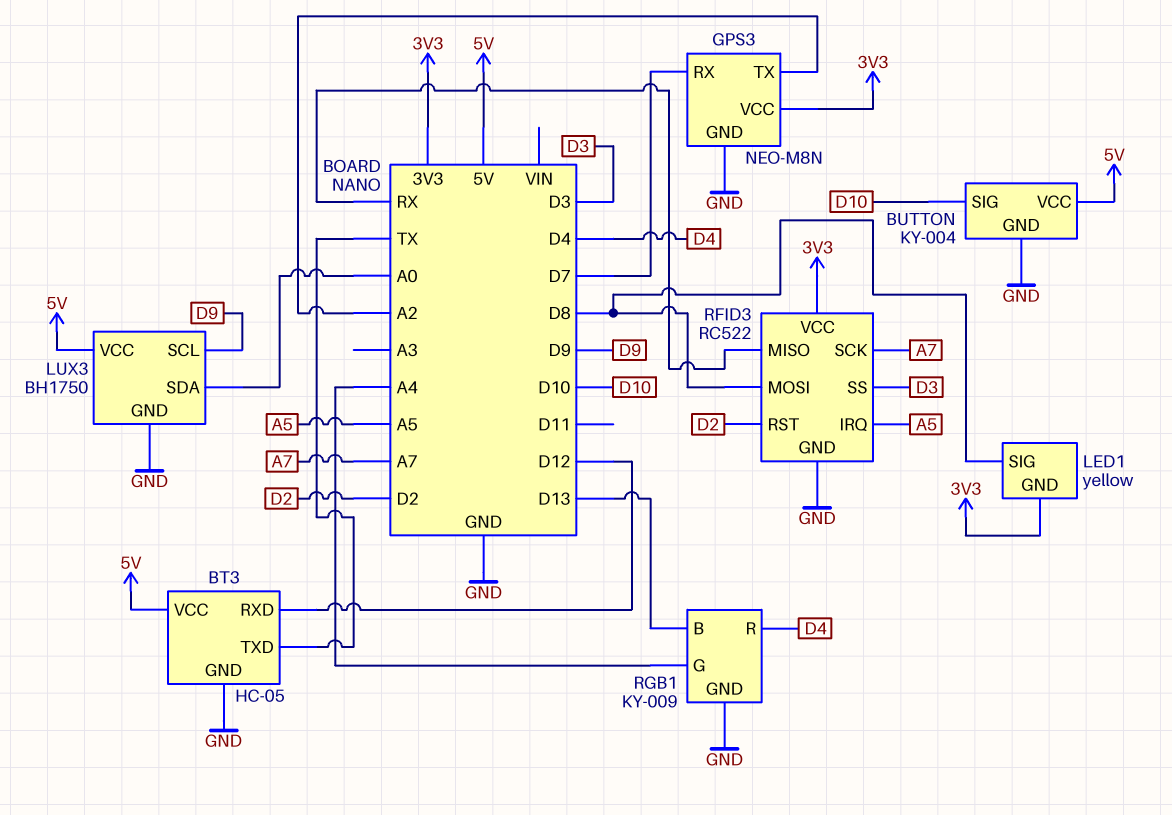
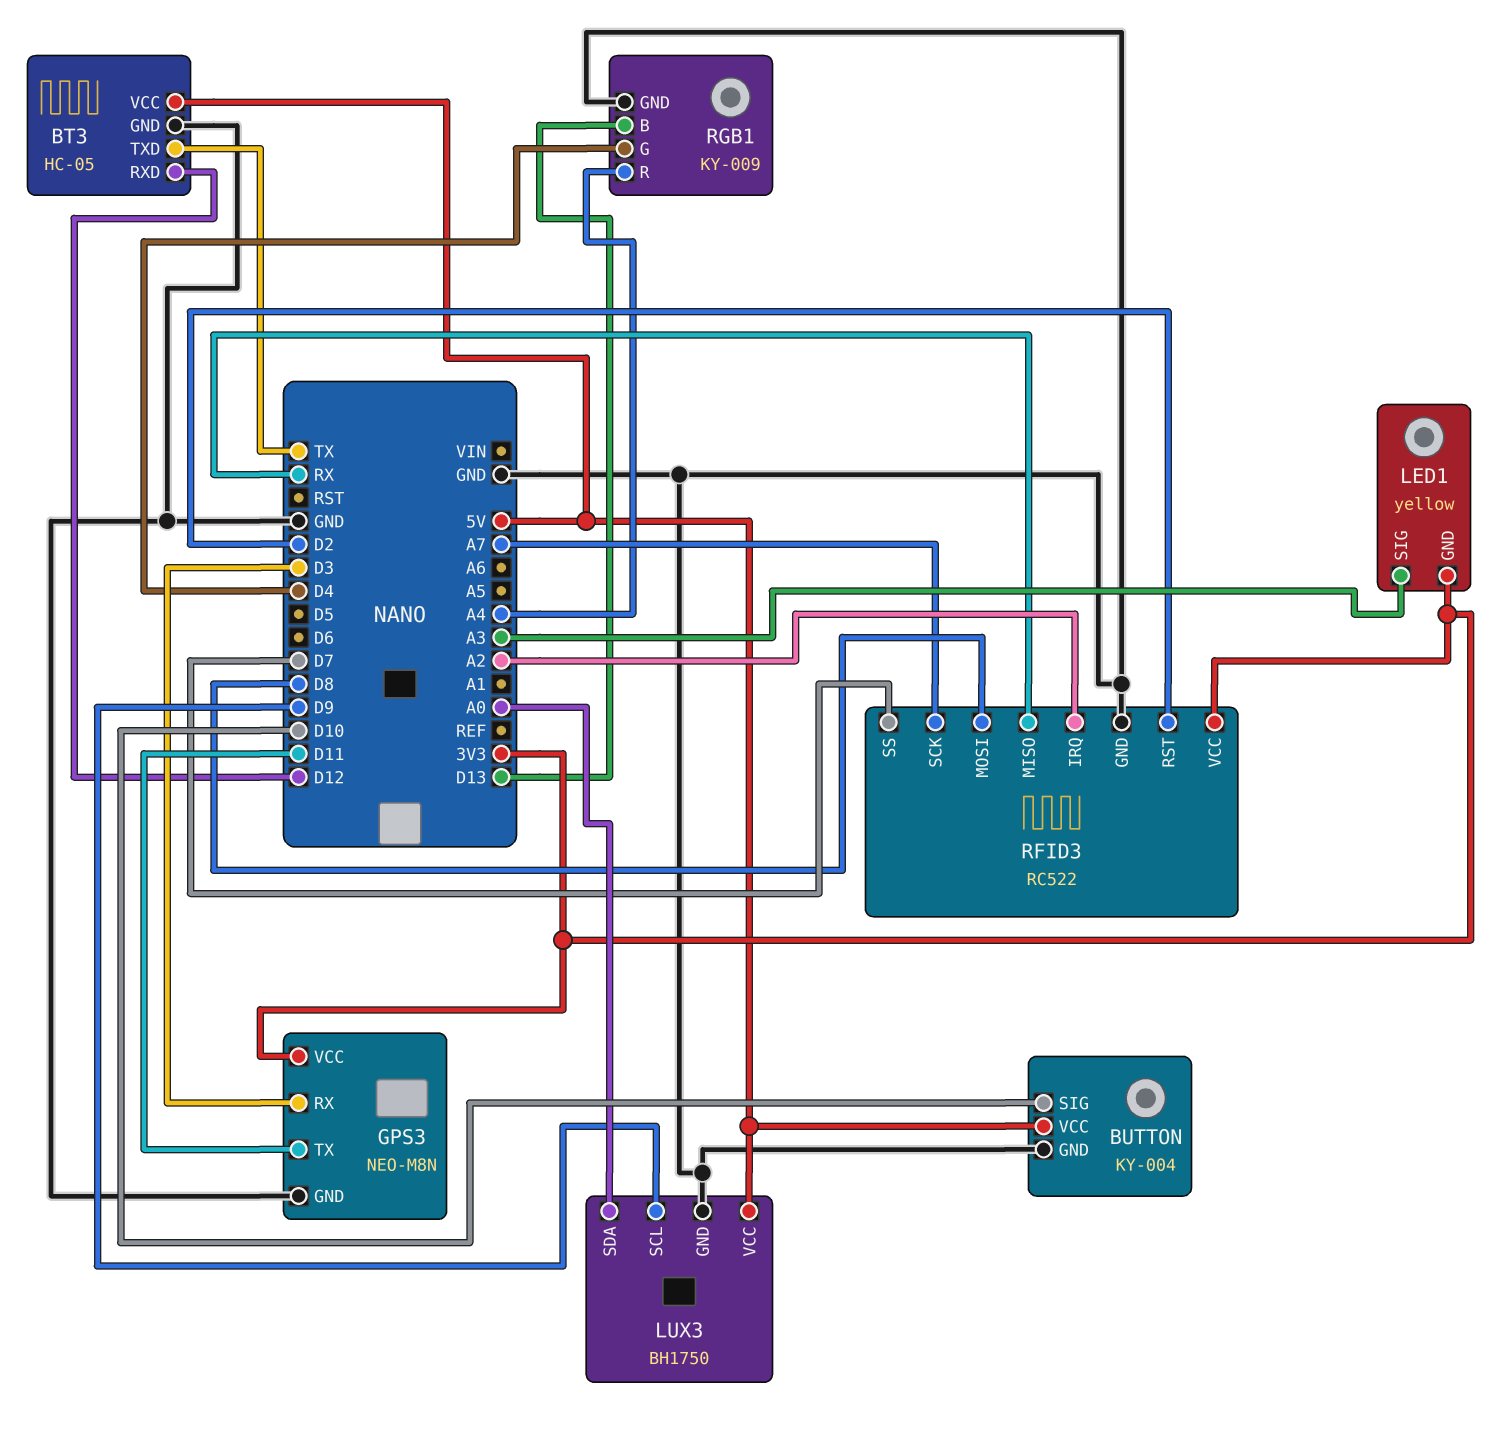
GPS3 pin RX: D7 -> D3
GPS3 pin TX: A2 -> D11
LED1 pin SIG: D8 -> A3
RFID3 pin IRQ: A5 -> A2
RFID3 pin SS: D3 -> D7
RGB1 pin G: A4 -> D4
RGB1 pin R: D4 -> A4

